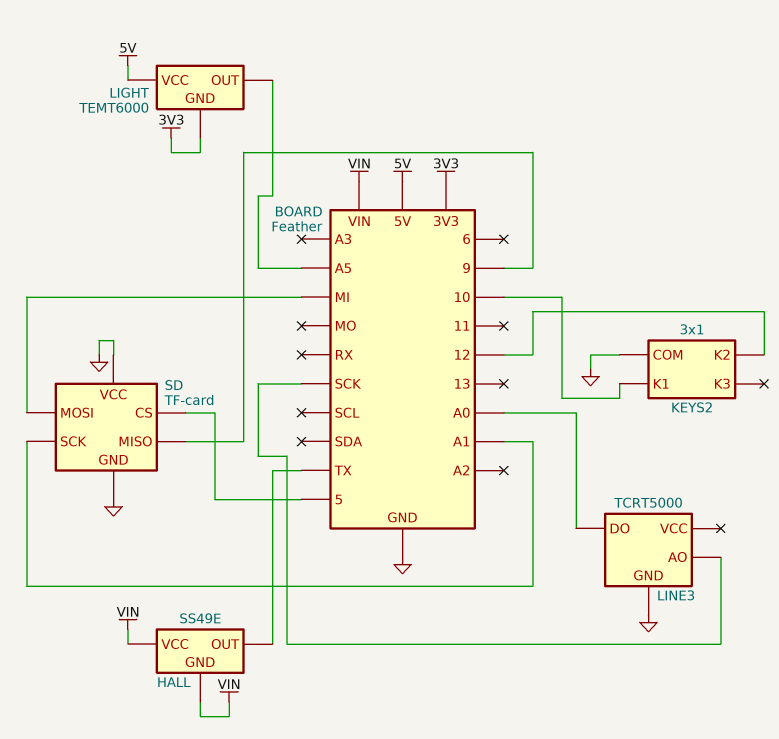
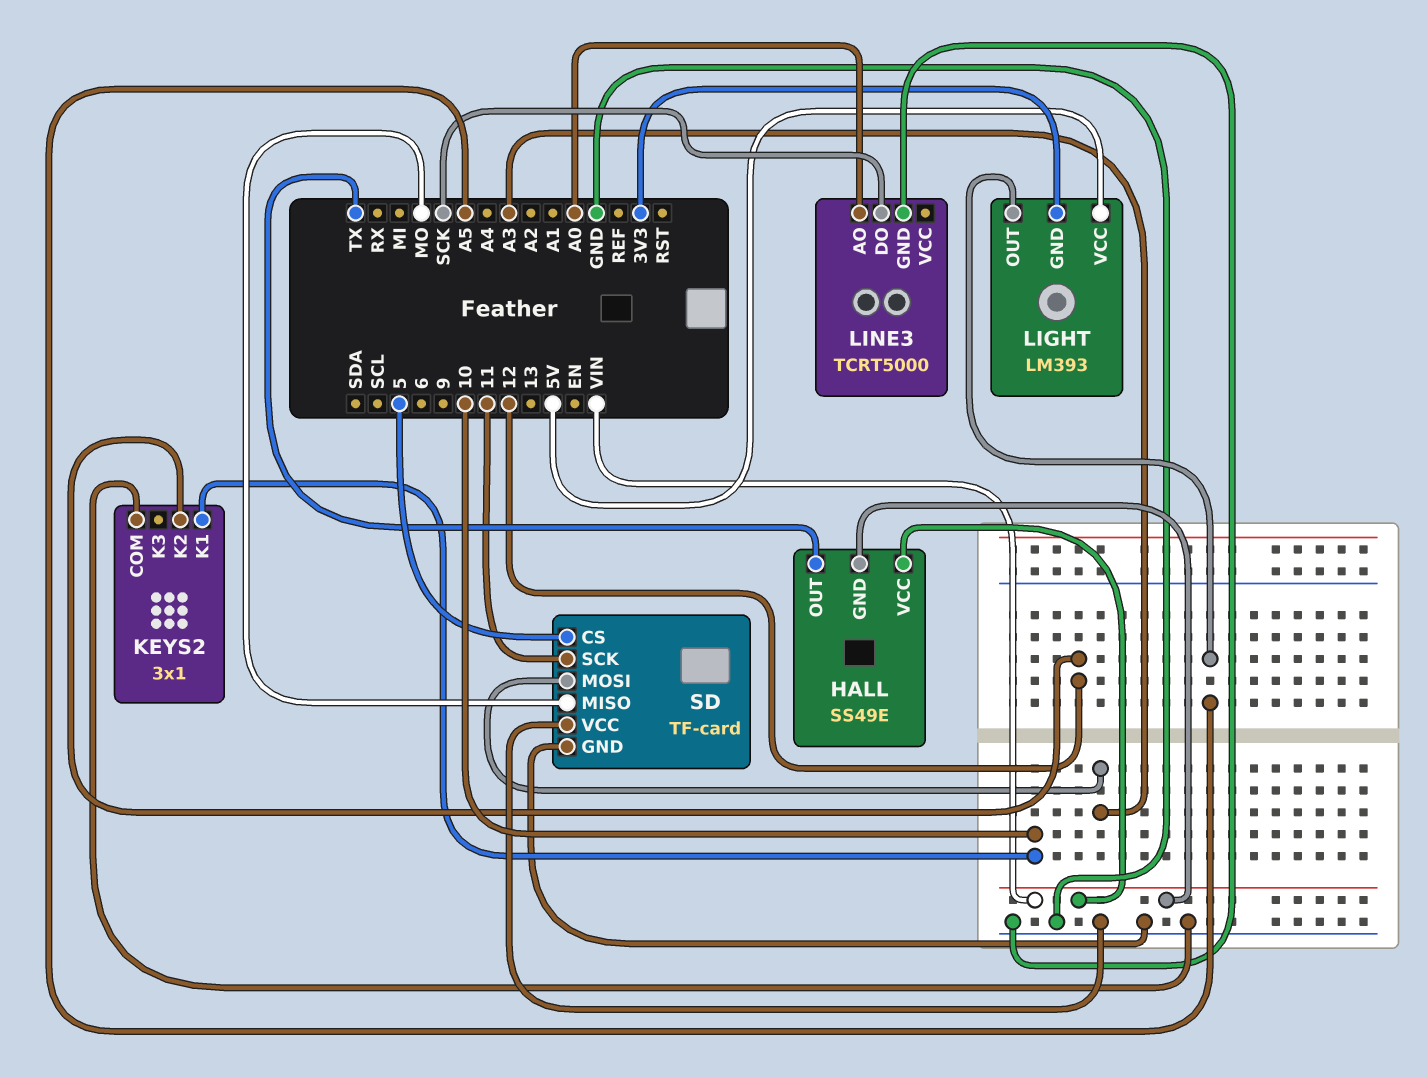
LIGHT: TEMT6000 -> LM393
LINE3 pin AO: SCK -> A0
LINE3 pin DO: A0 -> SCK
SD pin MISO: 9 -> MO
SD pin MOSI: MI -> A3
SD pin SCK: A1 -> 11

